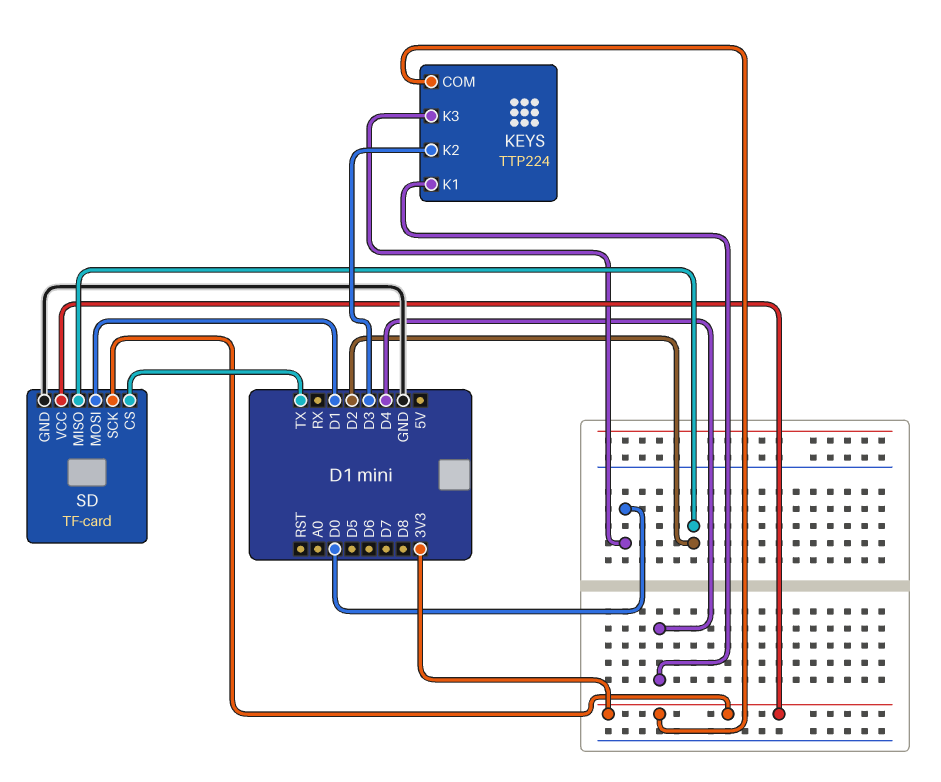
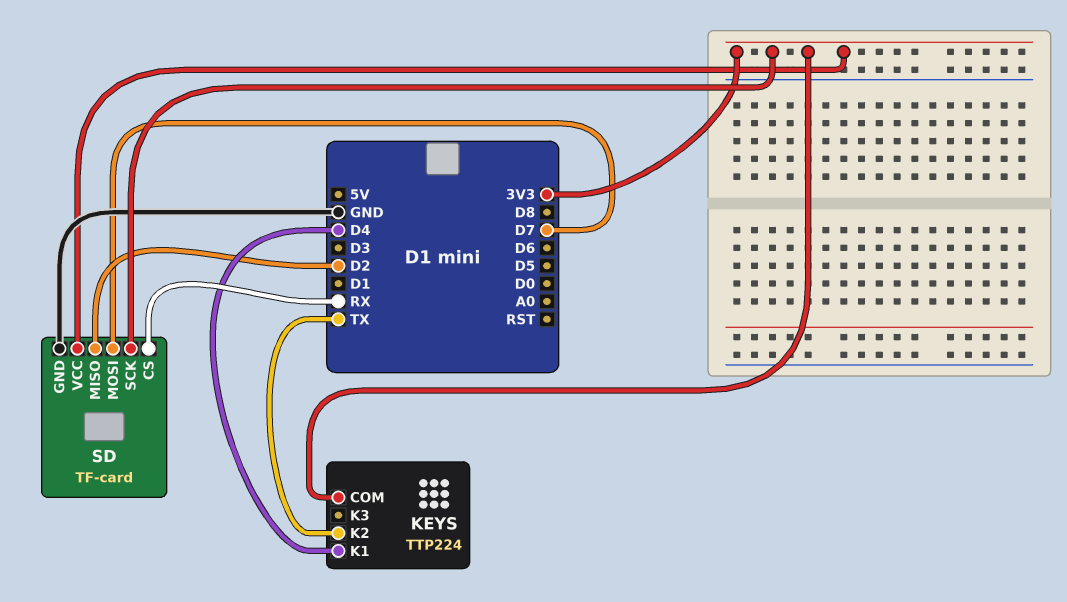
KEYS pin K2: D3 -> TX
KEYS pin K3: D0 -> none
SD pin CS: TX -> RX
SD pin MOSI: D1 -> D7

